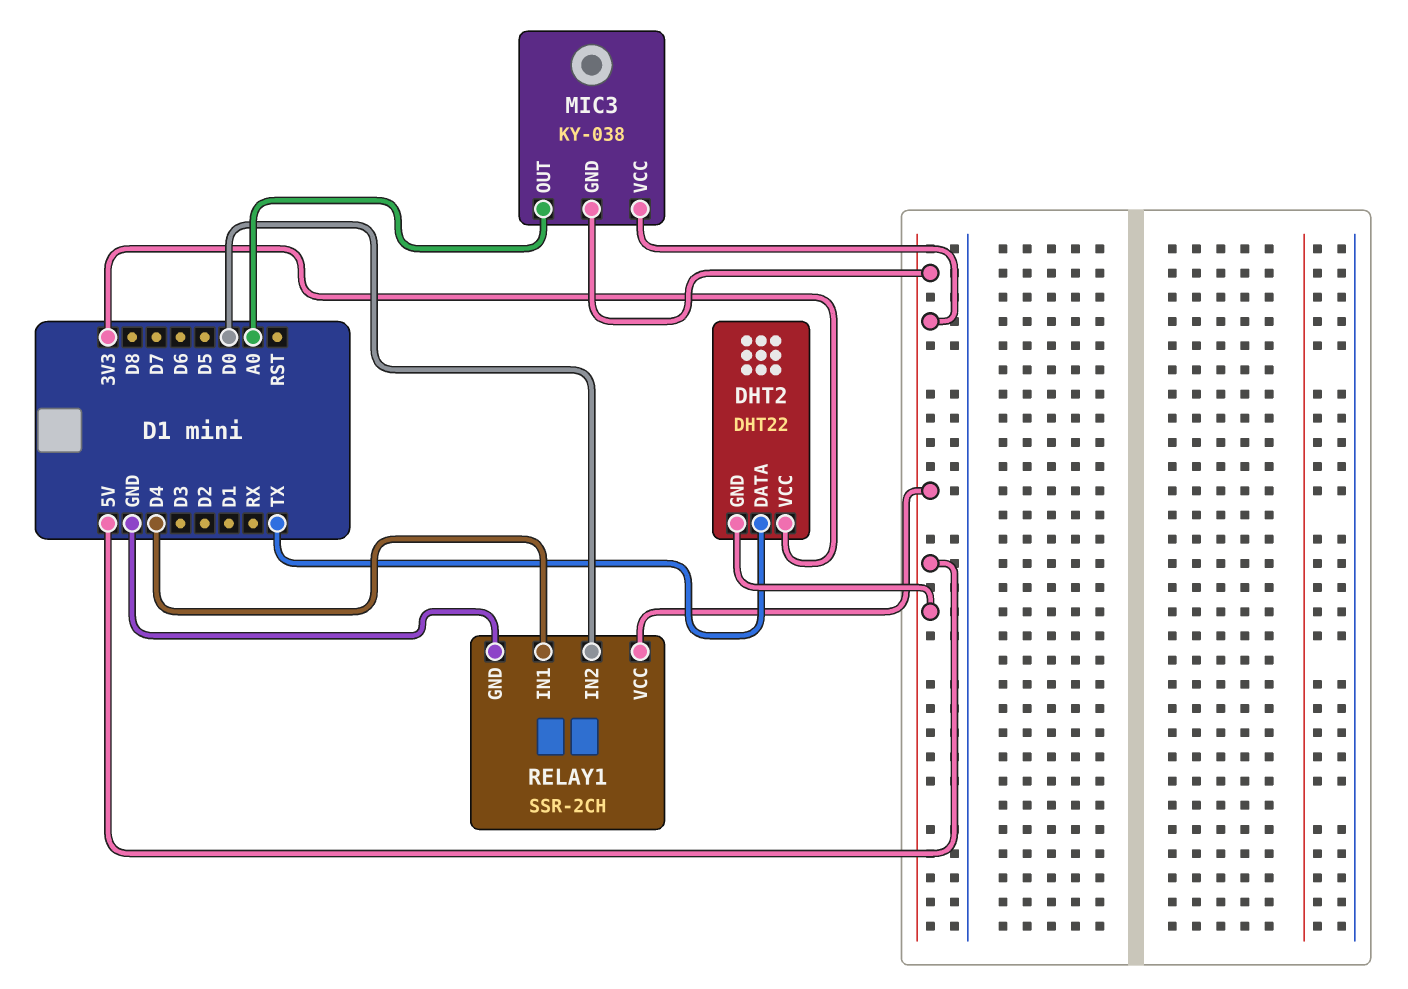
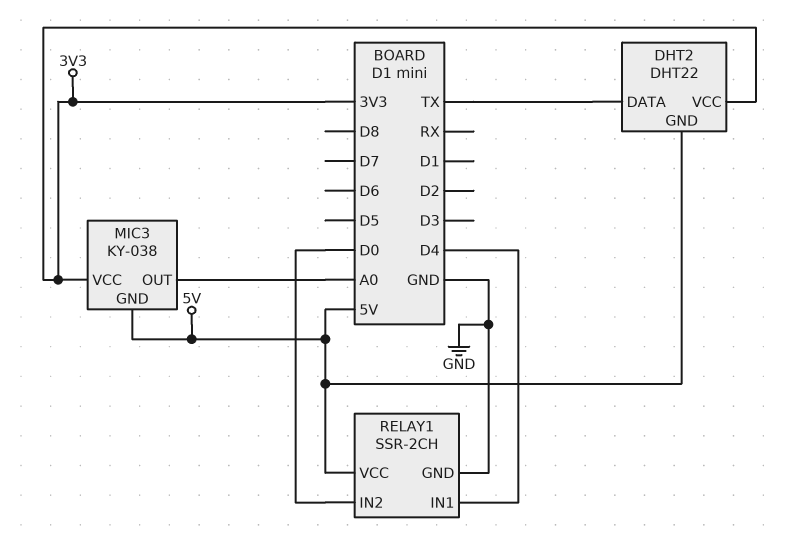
MIC3 pin VCC: 5V -> 3V3

